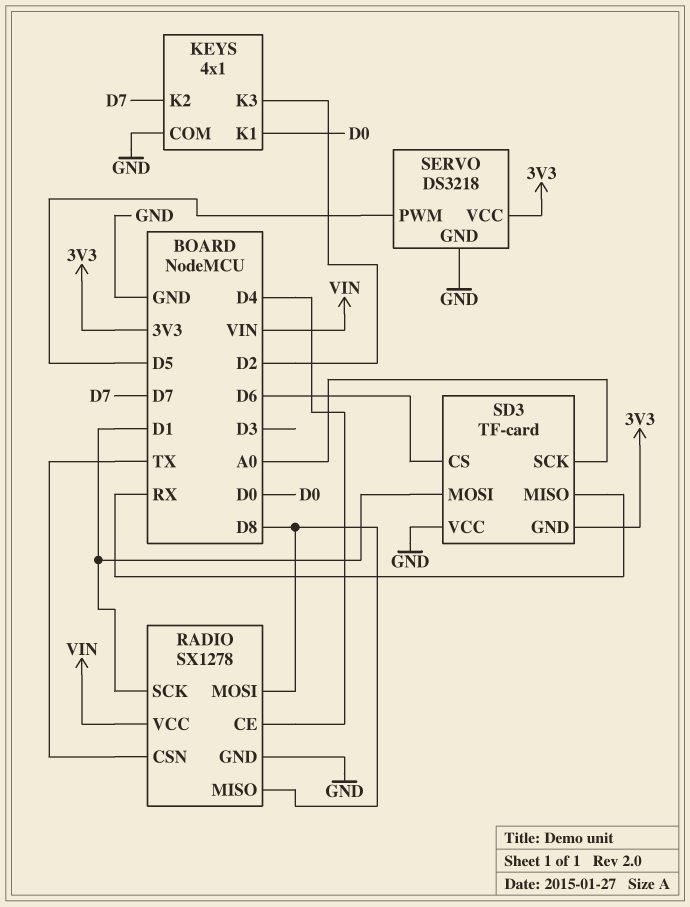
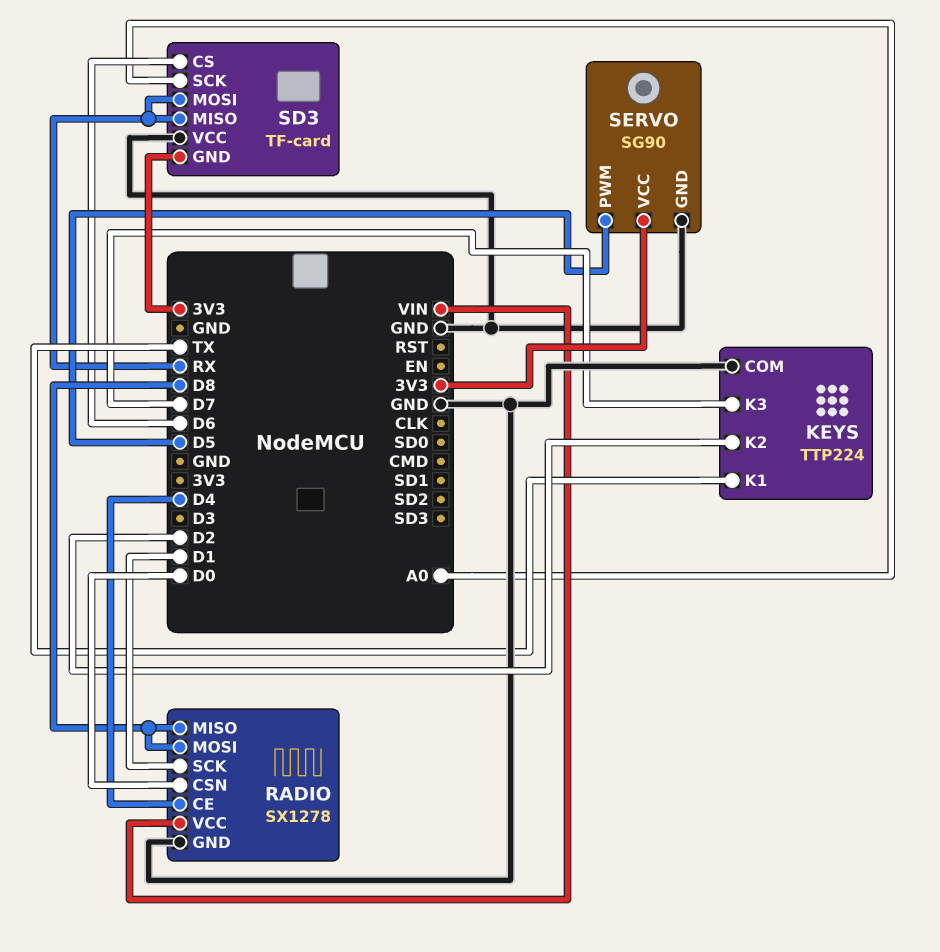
KEYS: 4x1 -> TTP224
KEYS pin K1: D0 -> TX
KEYS pin K2: D7 -> D2
KEYS pin K3: D2 -> D7
RADIO pin CSN: TX -> D0
SD3 pin MOSI: D1 -> RX
SERVO: DS3218 -> SG90

